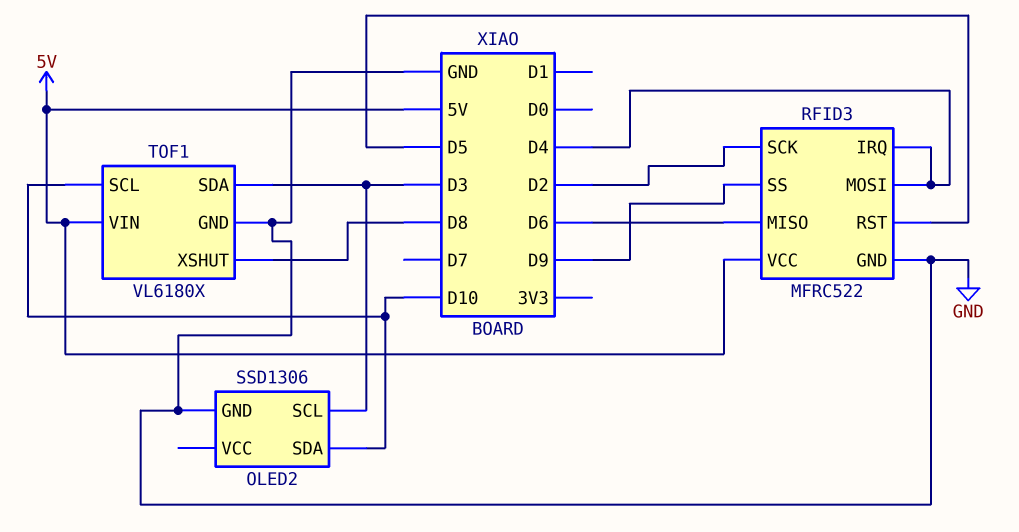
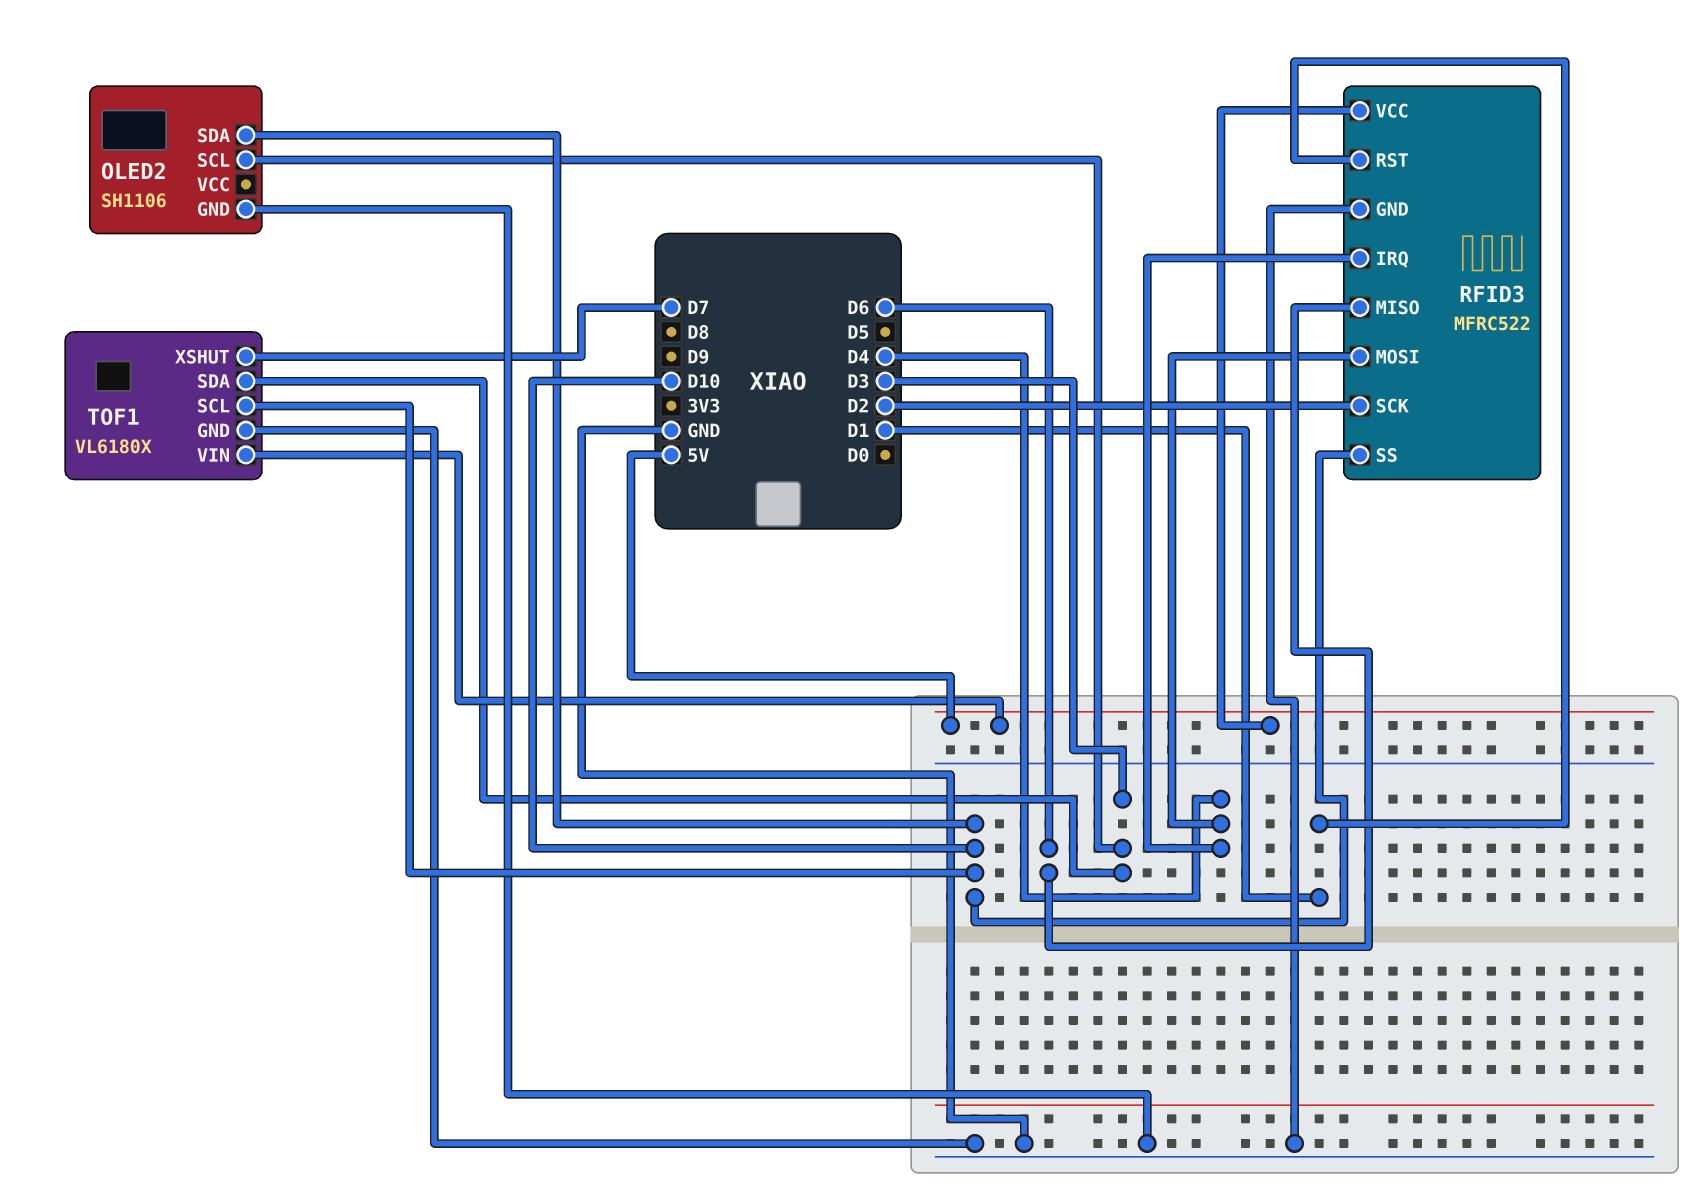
OLED2: SSD1306 -> SH1106
RFID3 pin RST: D5 -> D1
RFID3 pin SS: D9 -> D10
TOF1 pin XSHUT: D8 -> D7

